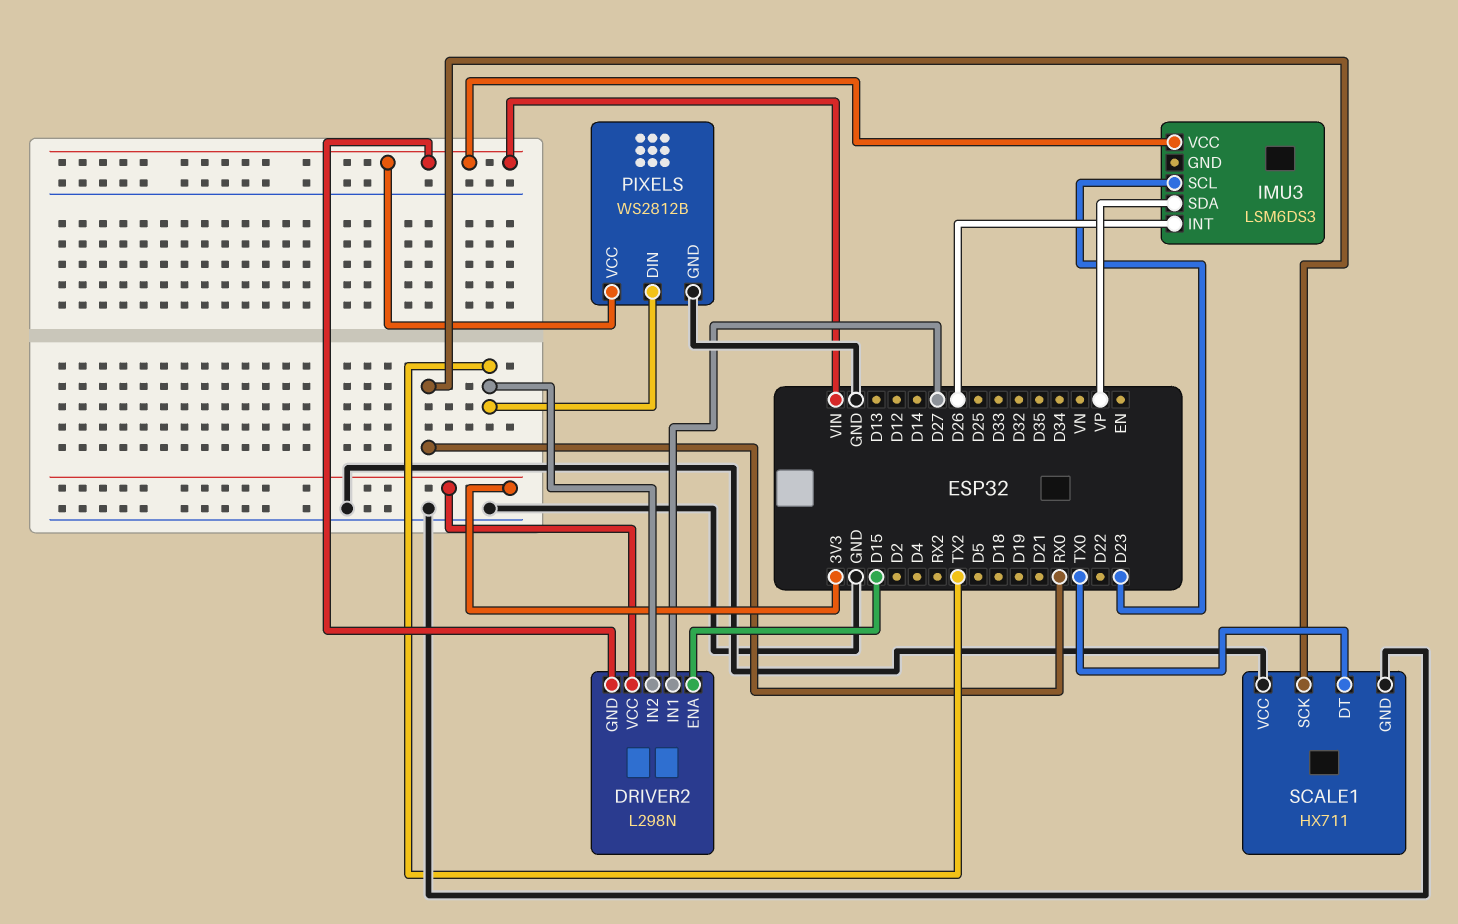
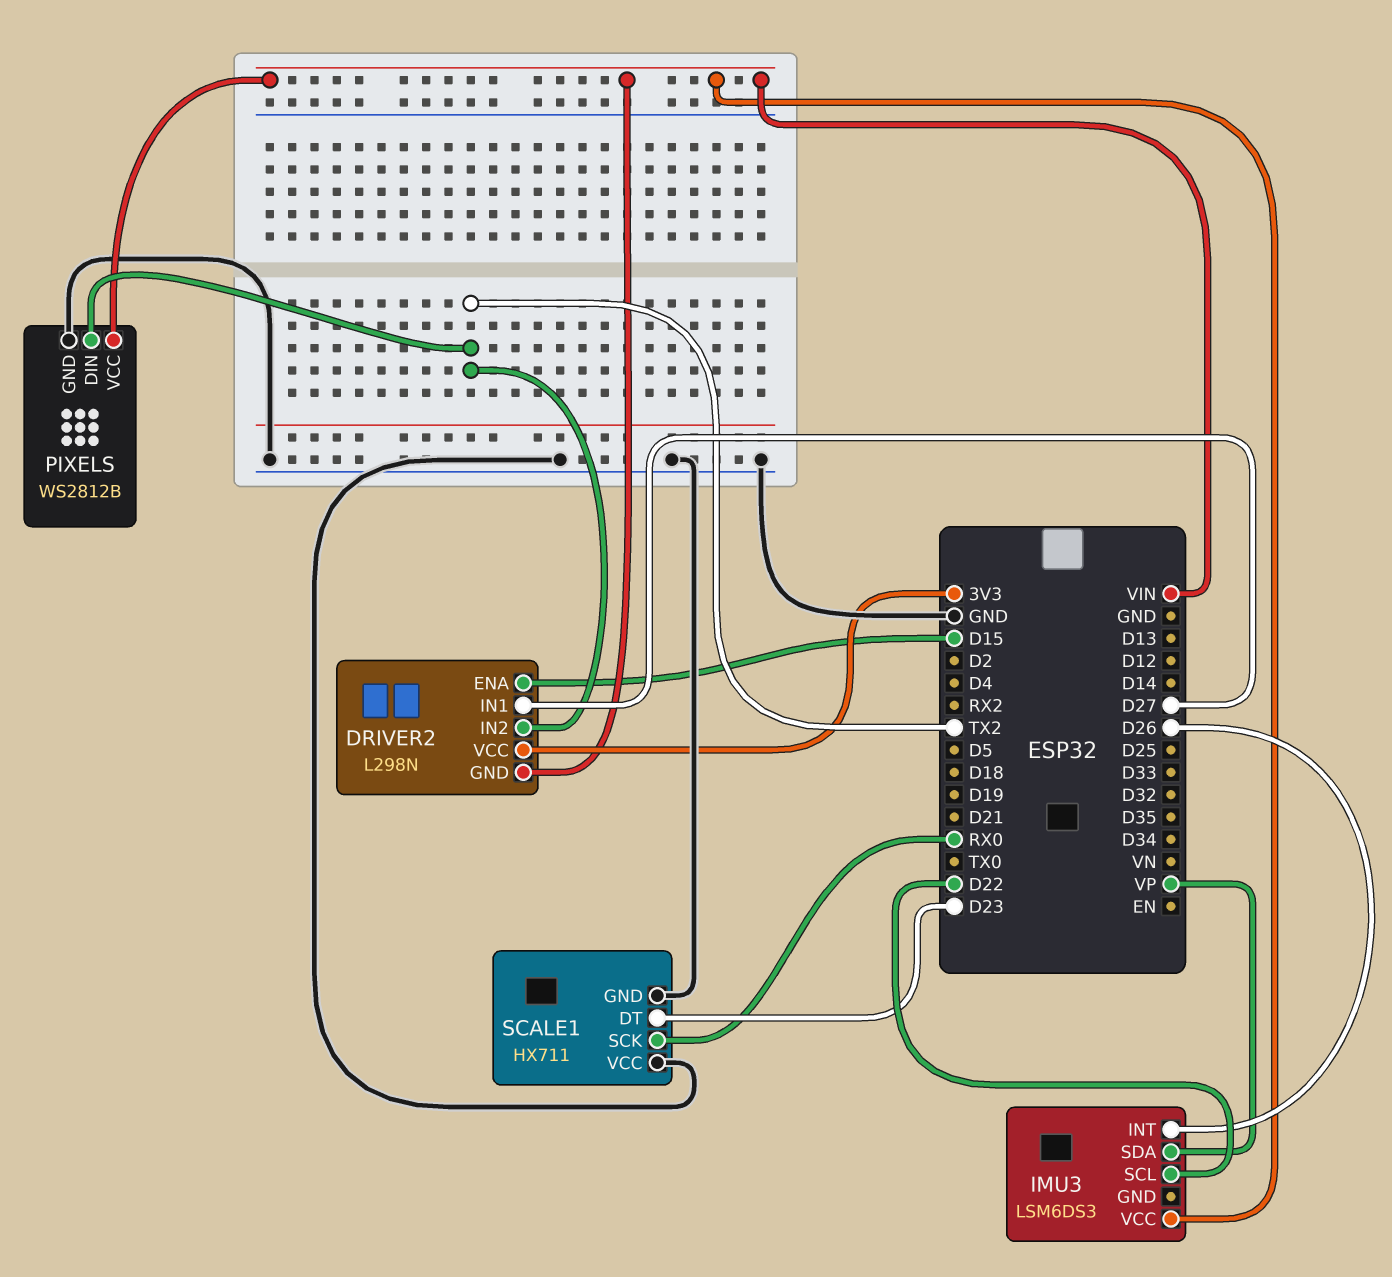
IMU3 pin SCL: D23 -> D22
SCALE1 pin DT: TX0 -> D23

